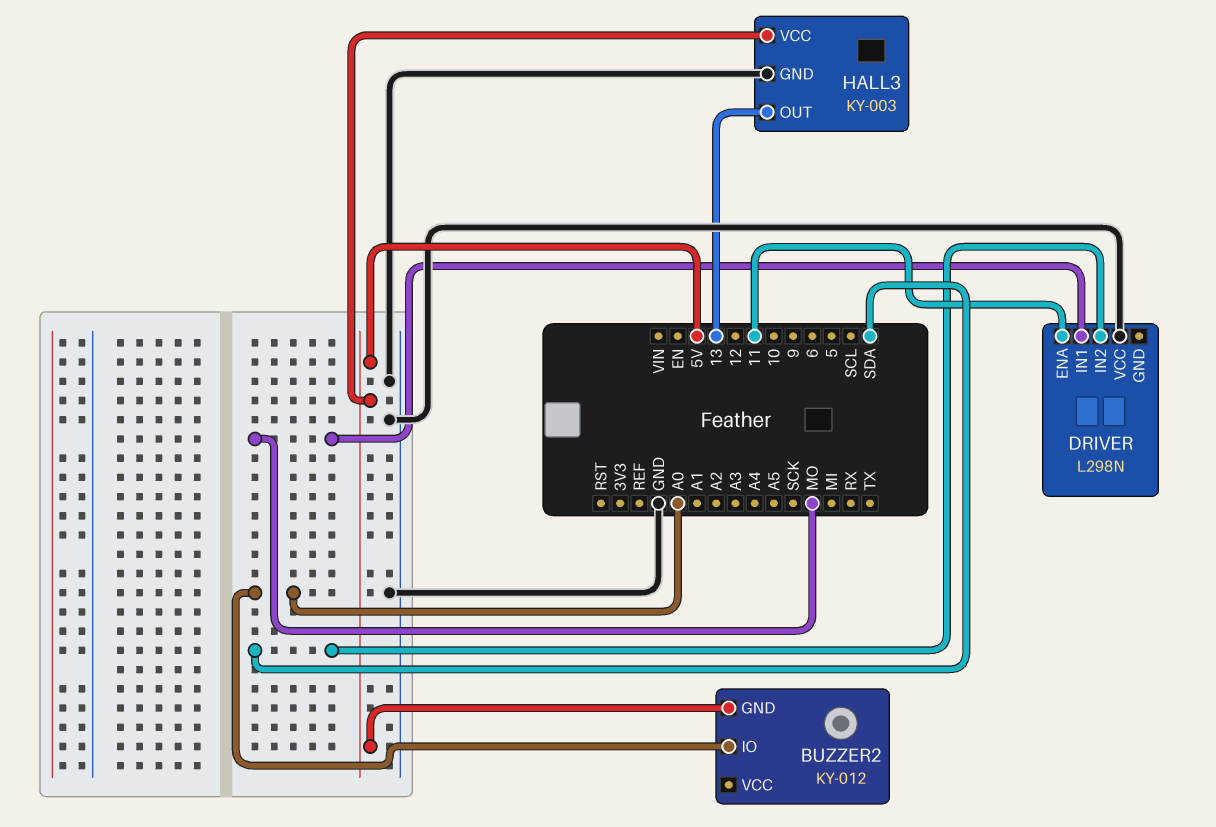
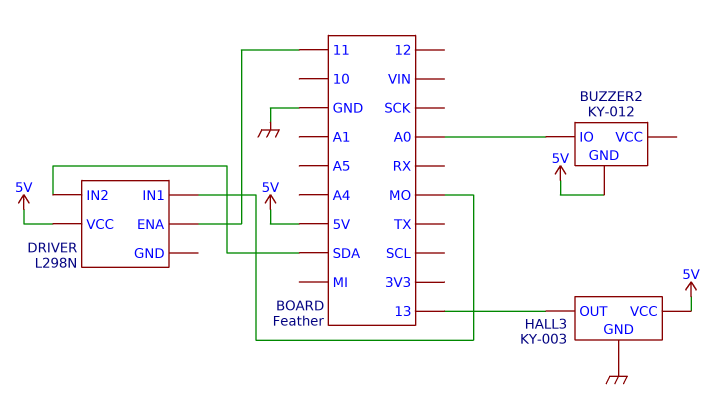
DRIVER pin VCC: GND -> 5V

